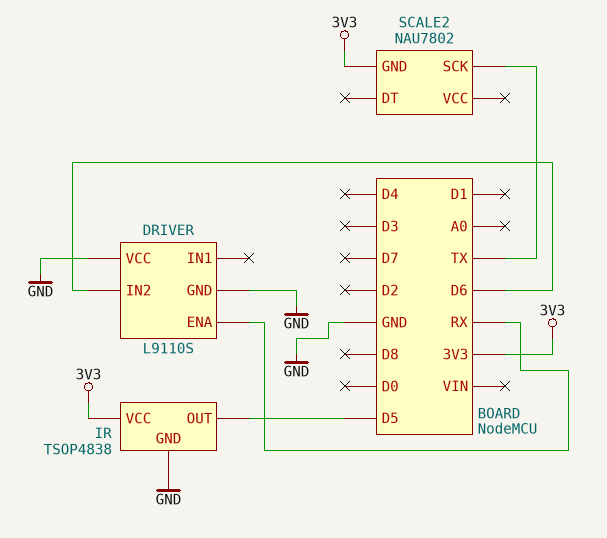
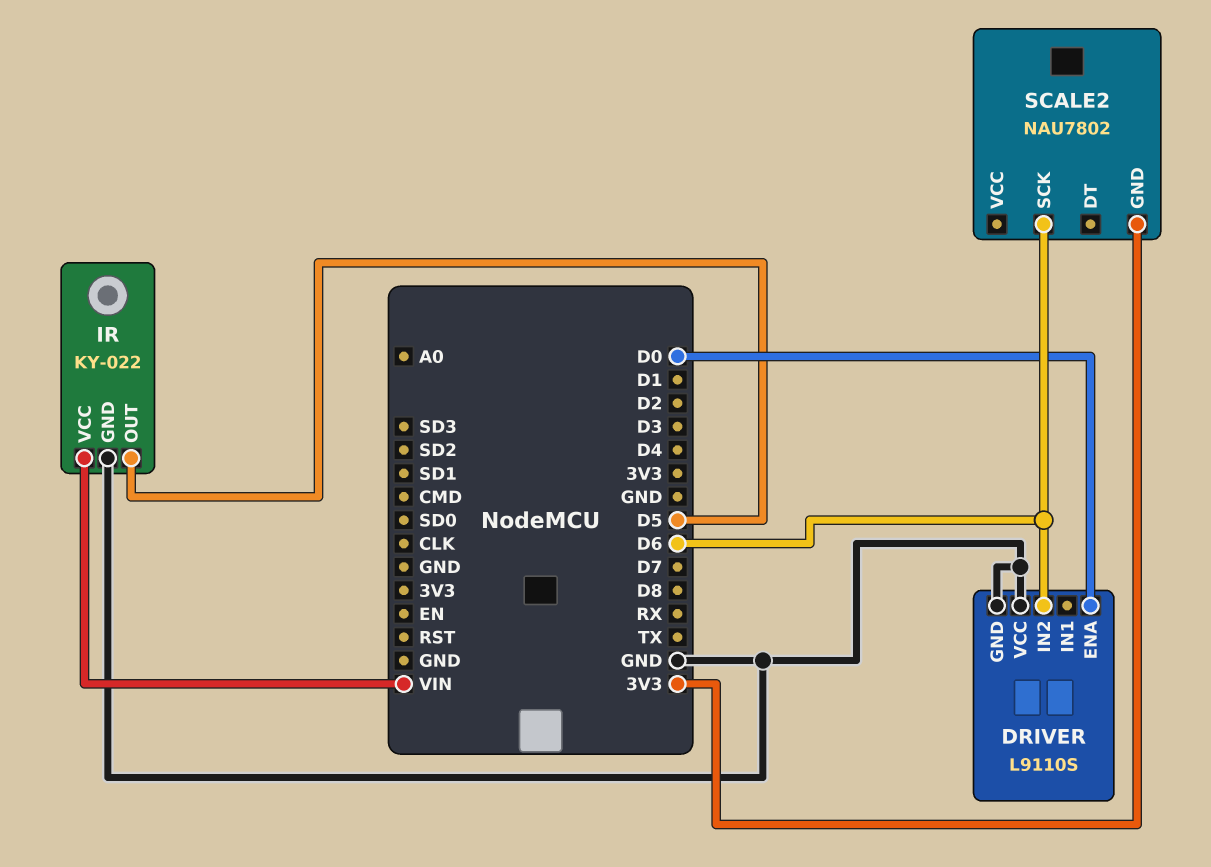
DRIVER pin ENA: RX -> D0
IR: TSOP4838 -> KY-022
IR pin VCC: 3V3 -> VIN
SCALE2 pin SCK: TX -> D6

